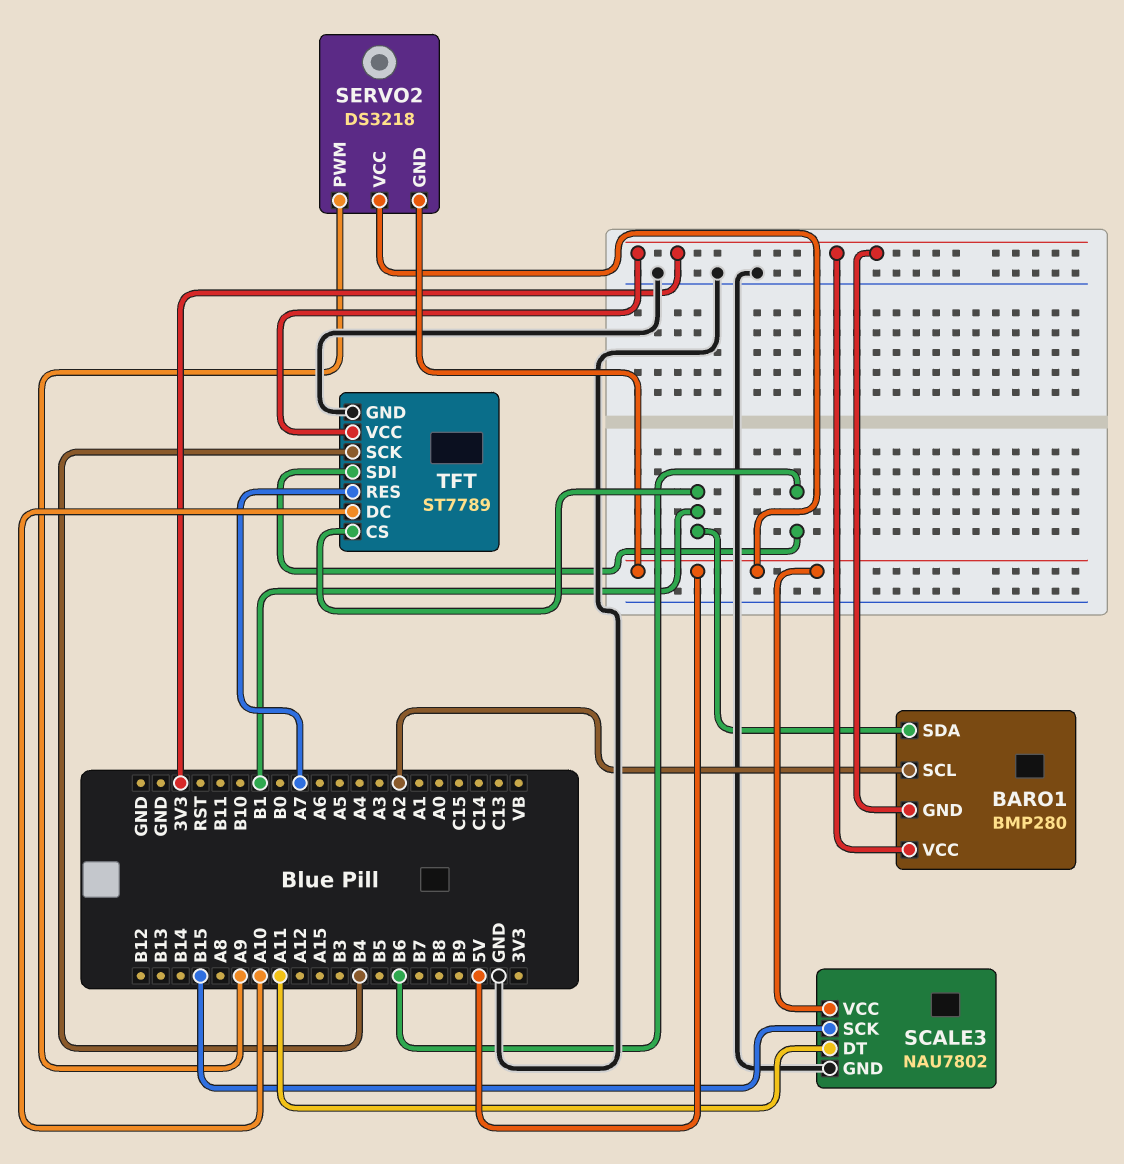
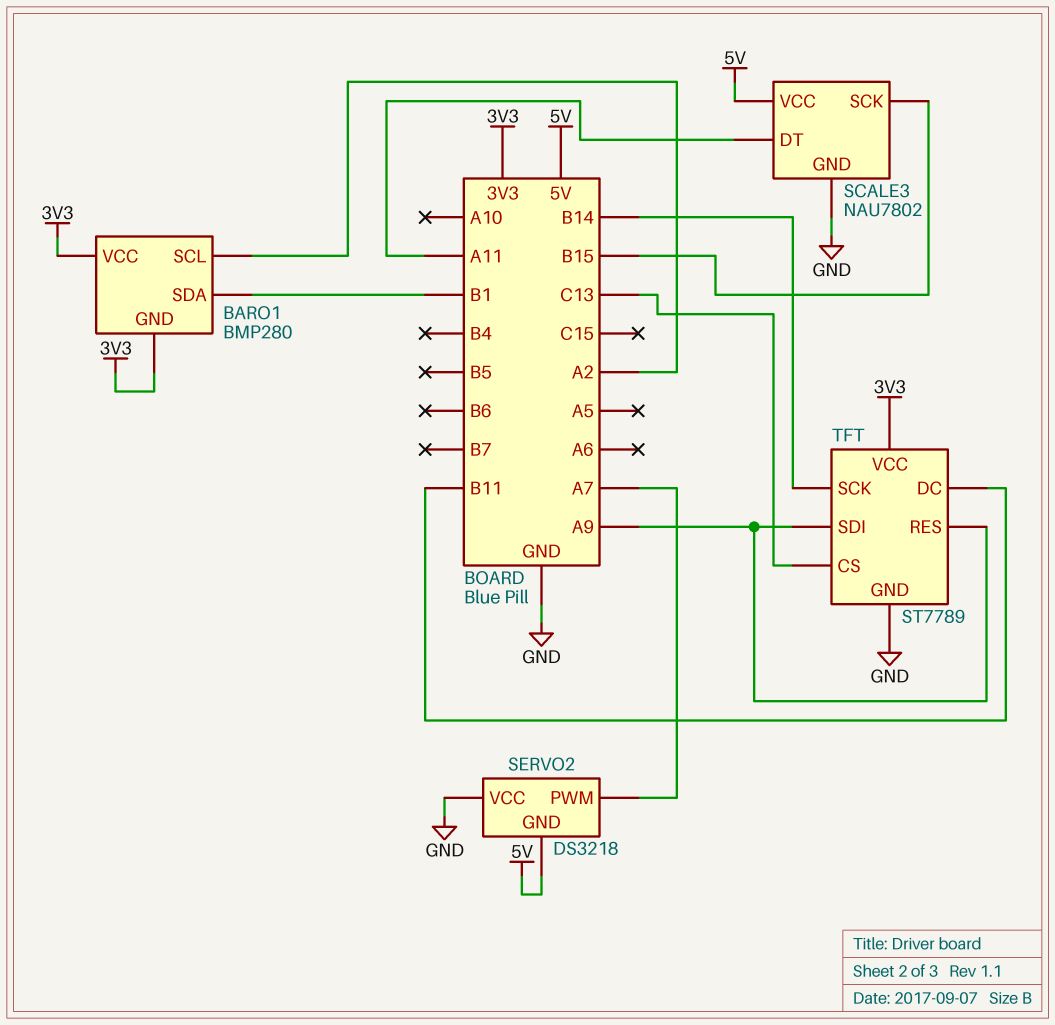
SERVO2 pin PWM: A9 -> A7
SERVO2 pin VCC: 5V -> GND
TFT pin CS: B1 -> C13
TFT pin DC: A10 -> B11
TFT pin RES: A7 -> A9
TFT pin SCK: B4 -> B14
TFT pin SDI: B6 -> A9

